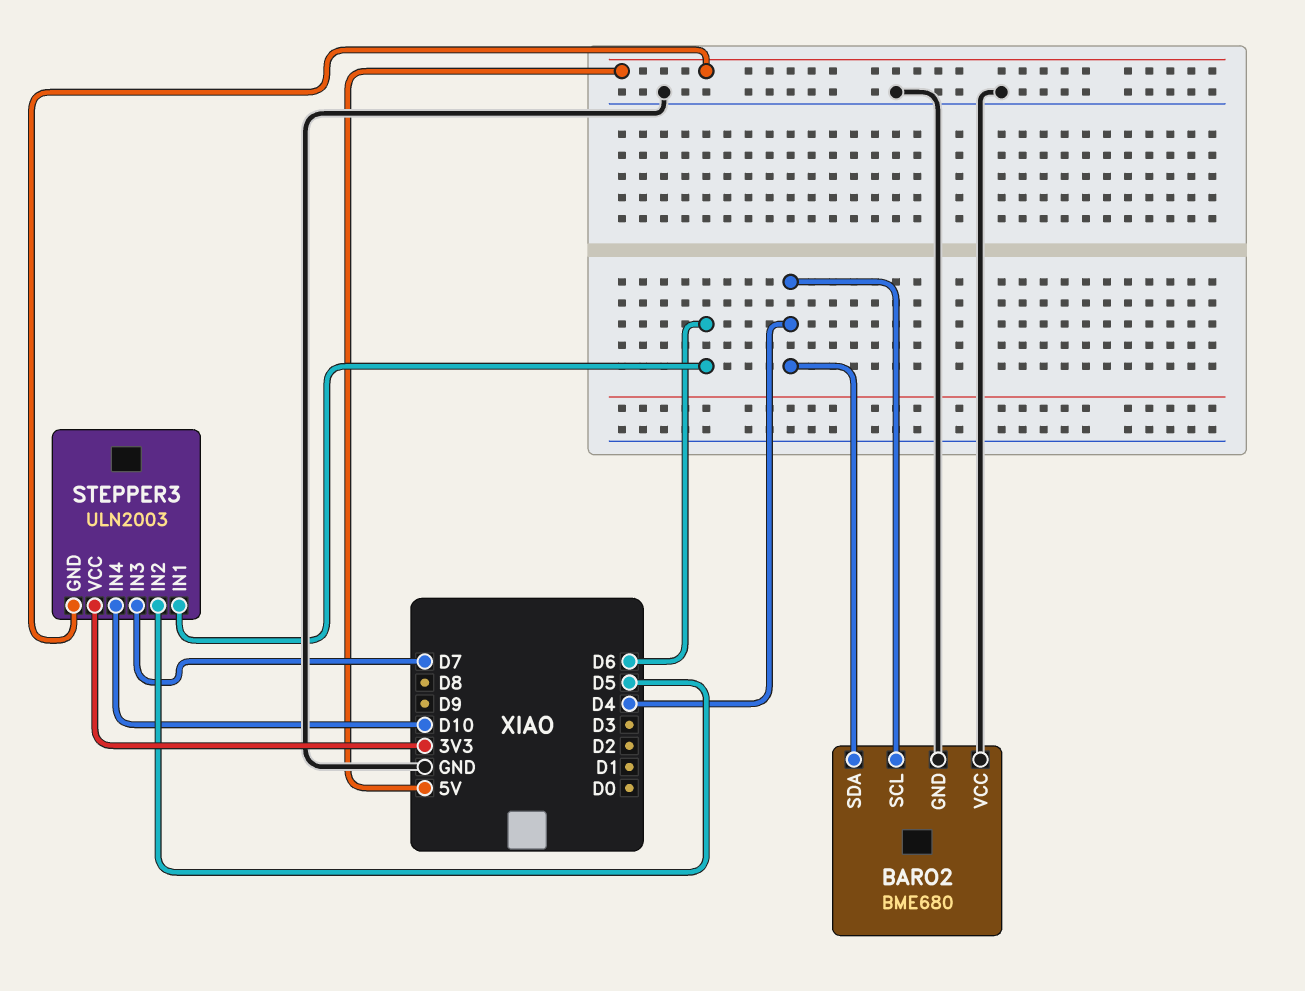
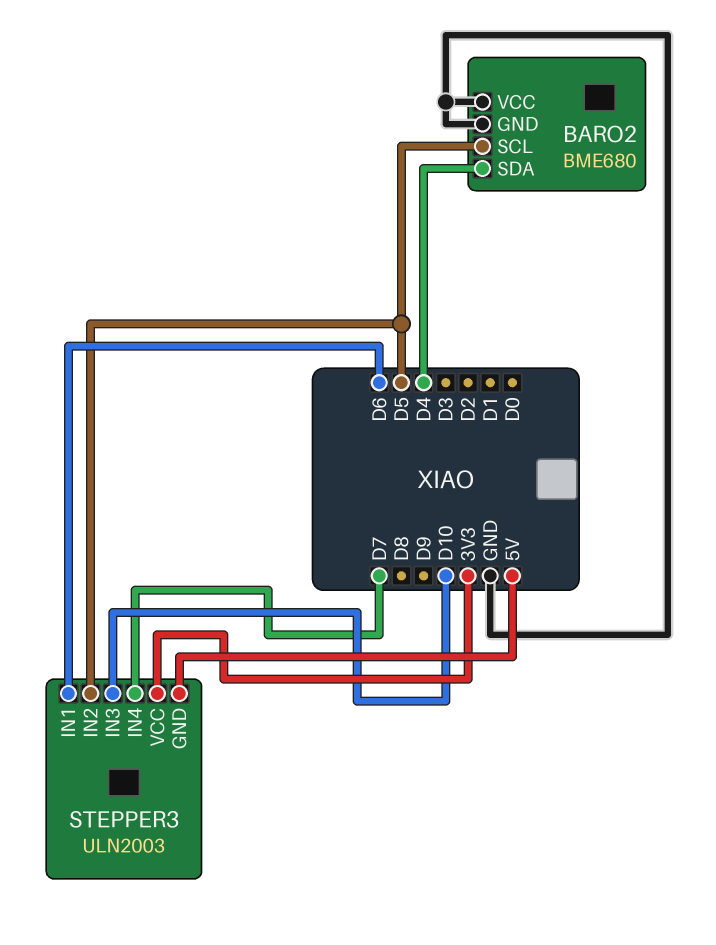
BARO2 pin SCL: D4 -> D5
STEPPER3 pin IN3: D7 -> D10
STEPPER3 pin IN4: D10 -> D7

